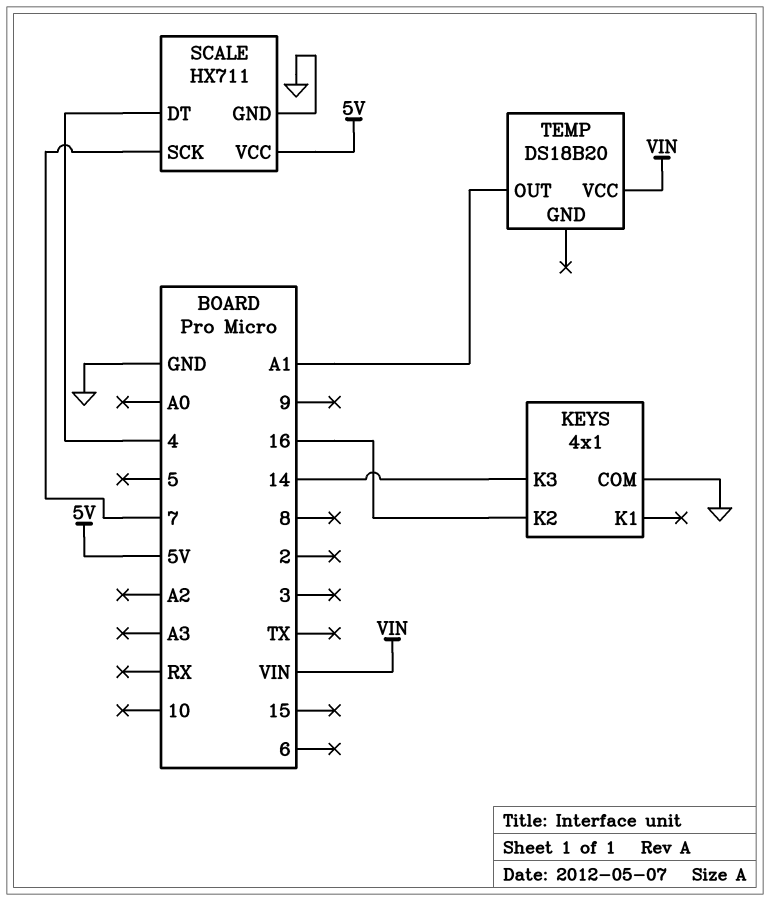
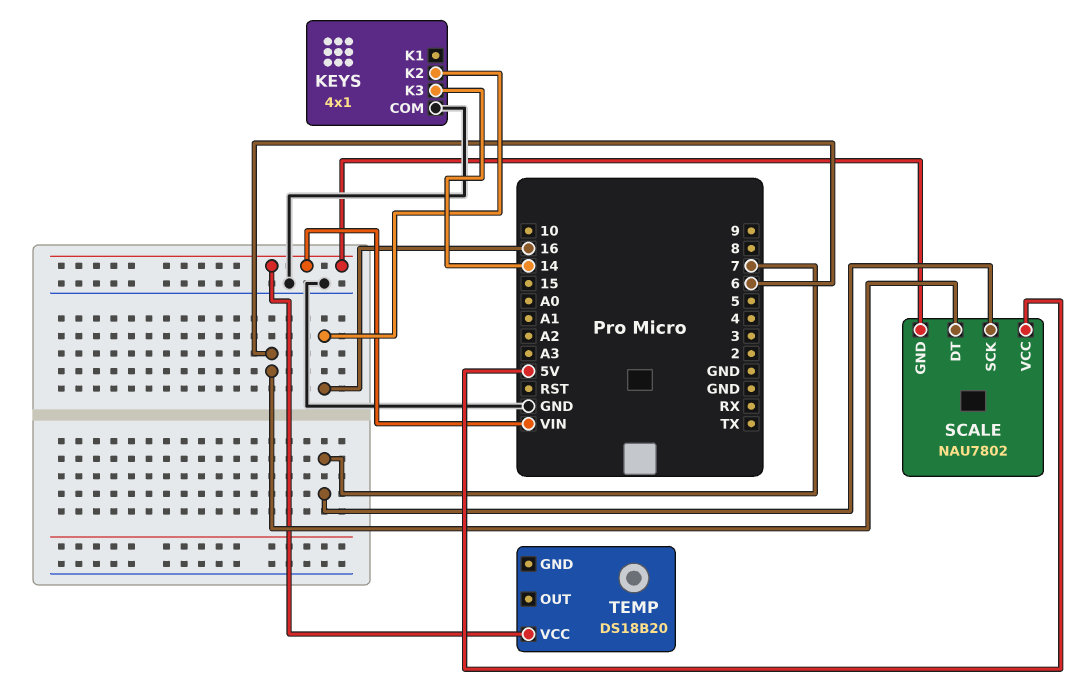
SCALE: HX711 -> NAU7802
SCALE pin DT: 4 -> 6
SCALE pin GND: GND -> VIN
TEMP pin OUT: A1 -> none

